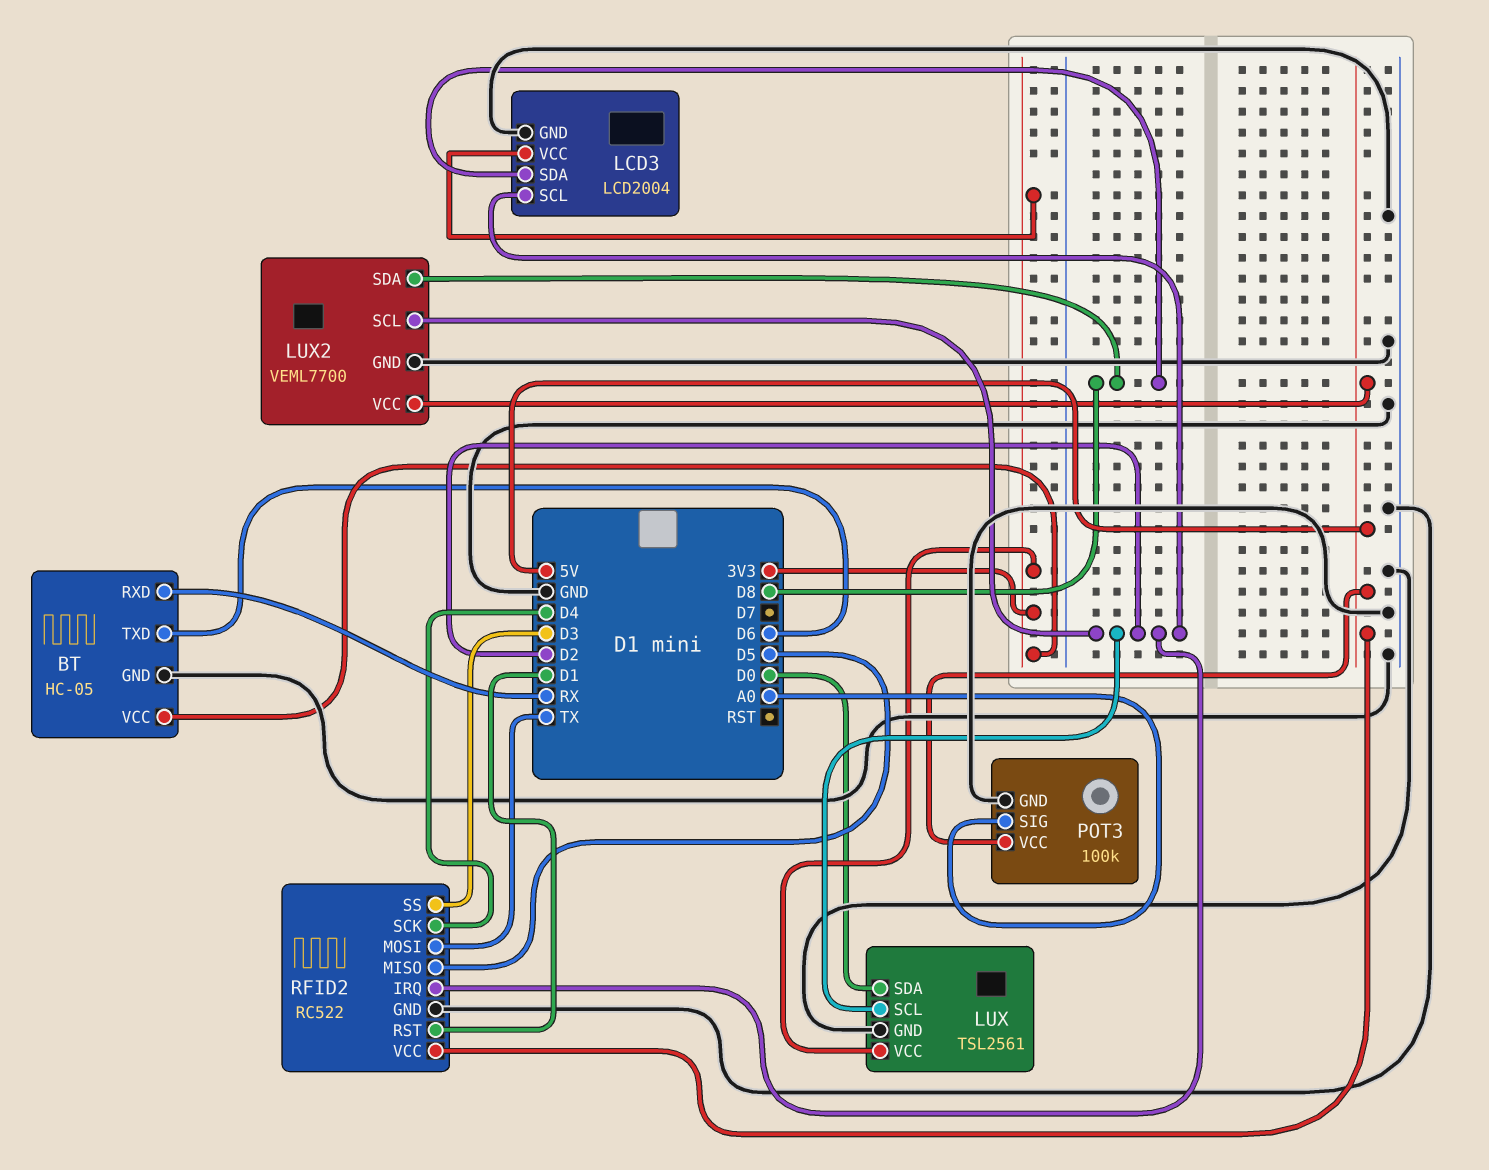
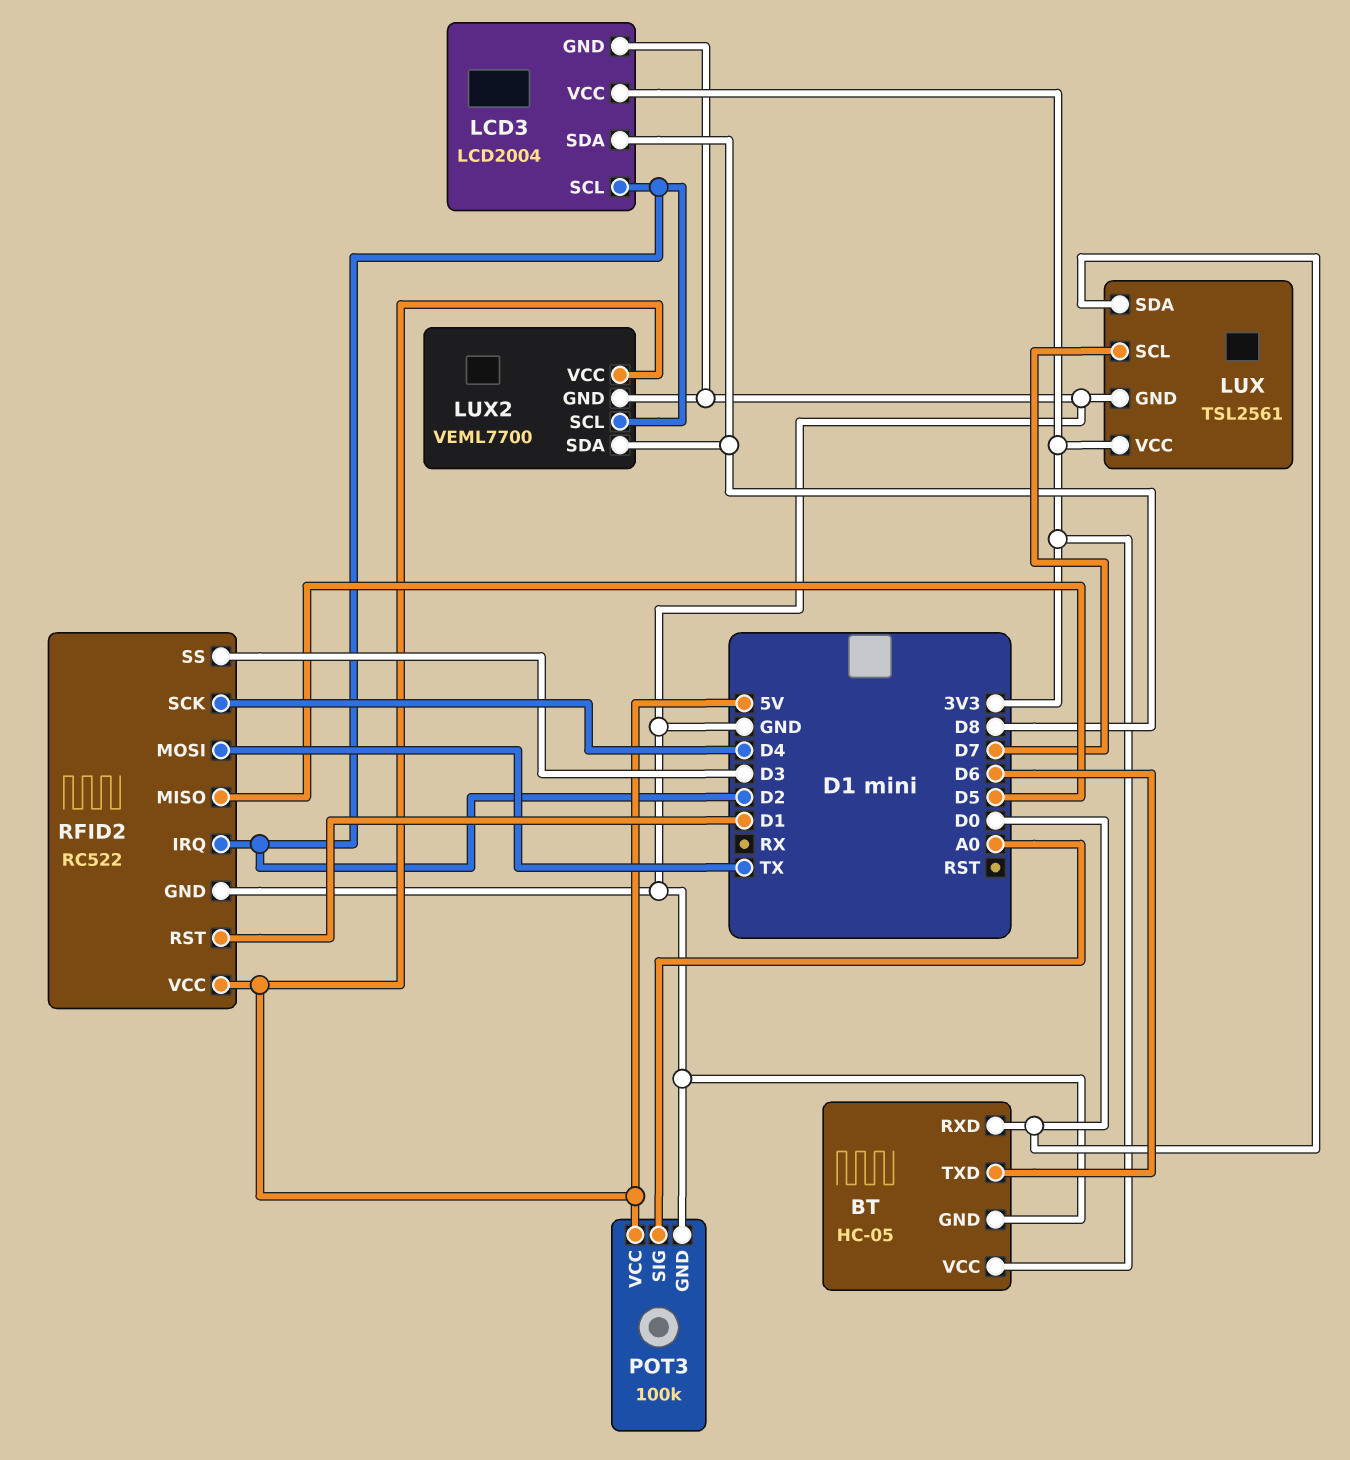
BT pin RXD: RX -> D0
LUX pin SCL: D2 -> D7

